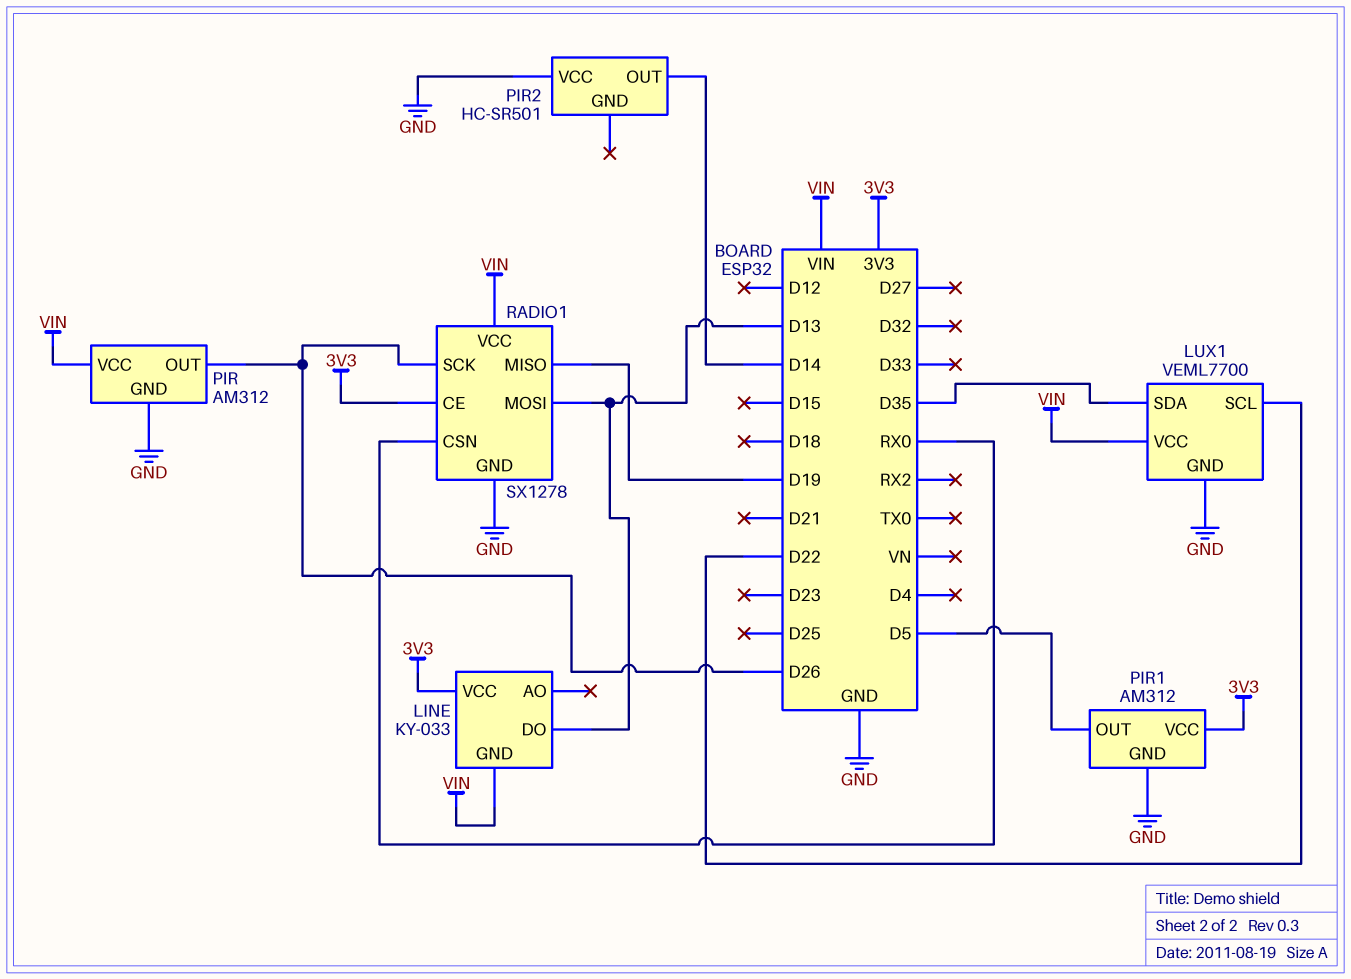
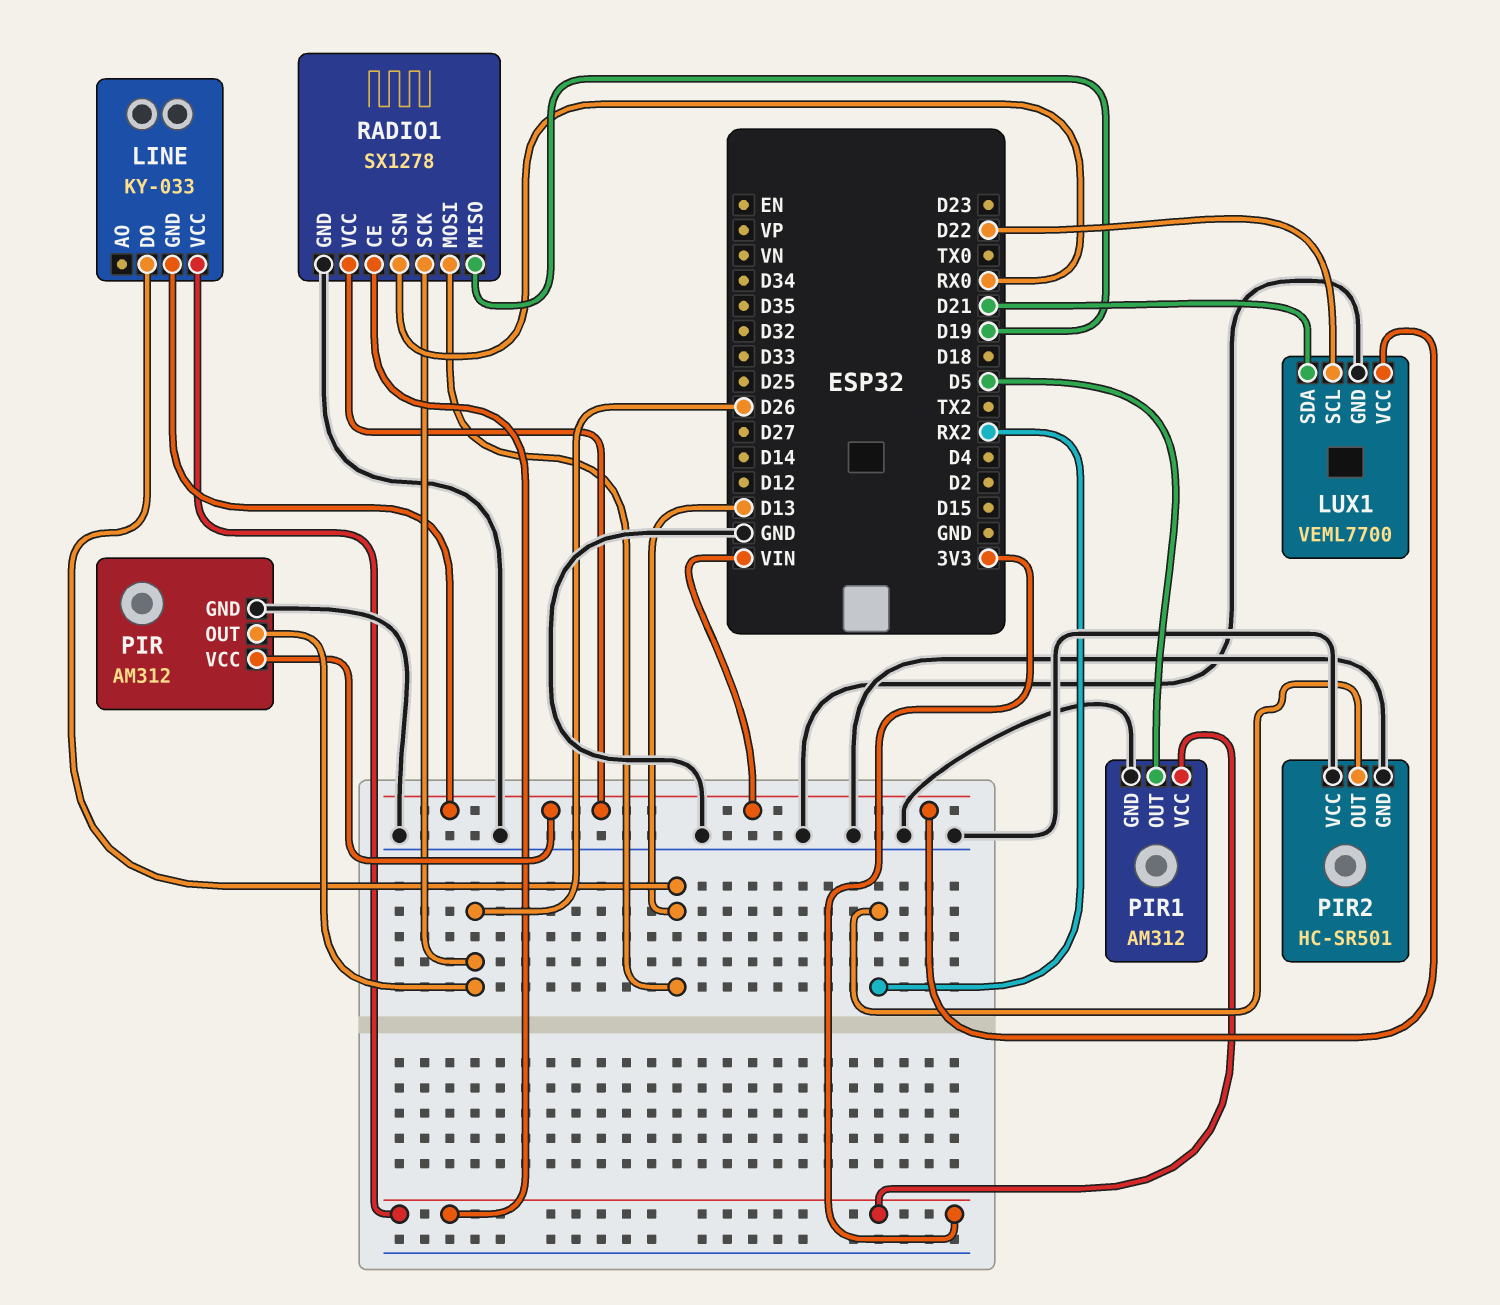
LUX1 pin SDA: D35 -> D21
PIR2 pin GND: none -> GND
PIR2 pin OUT: D14 -> RX2

